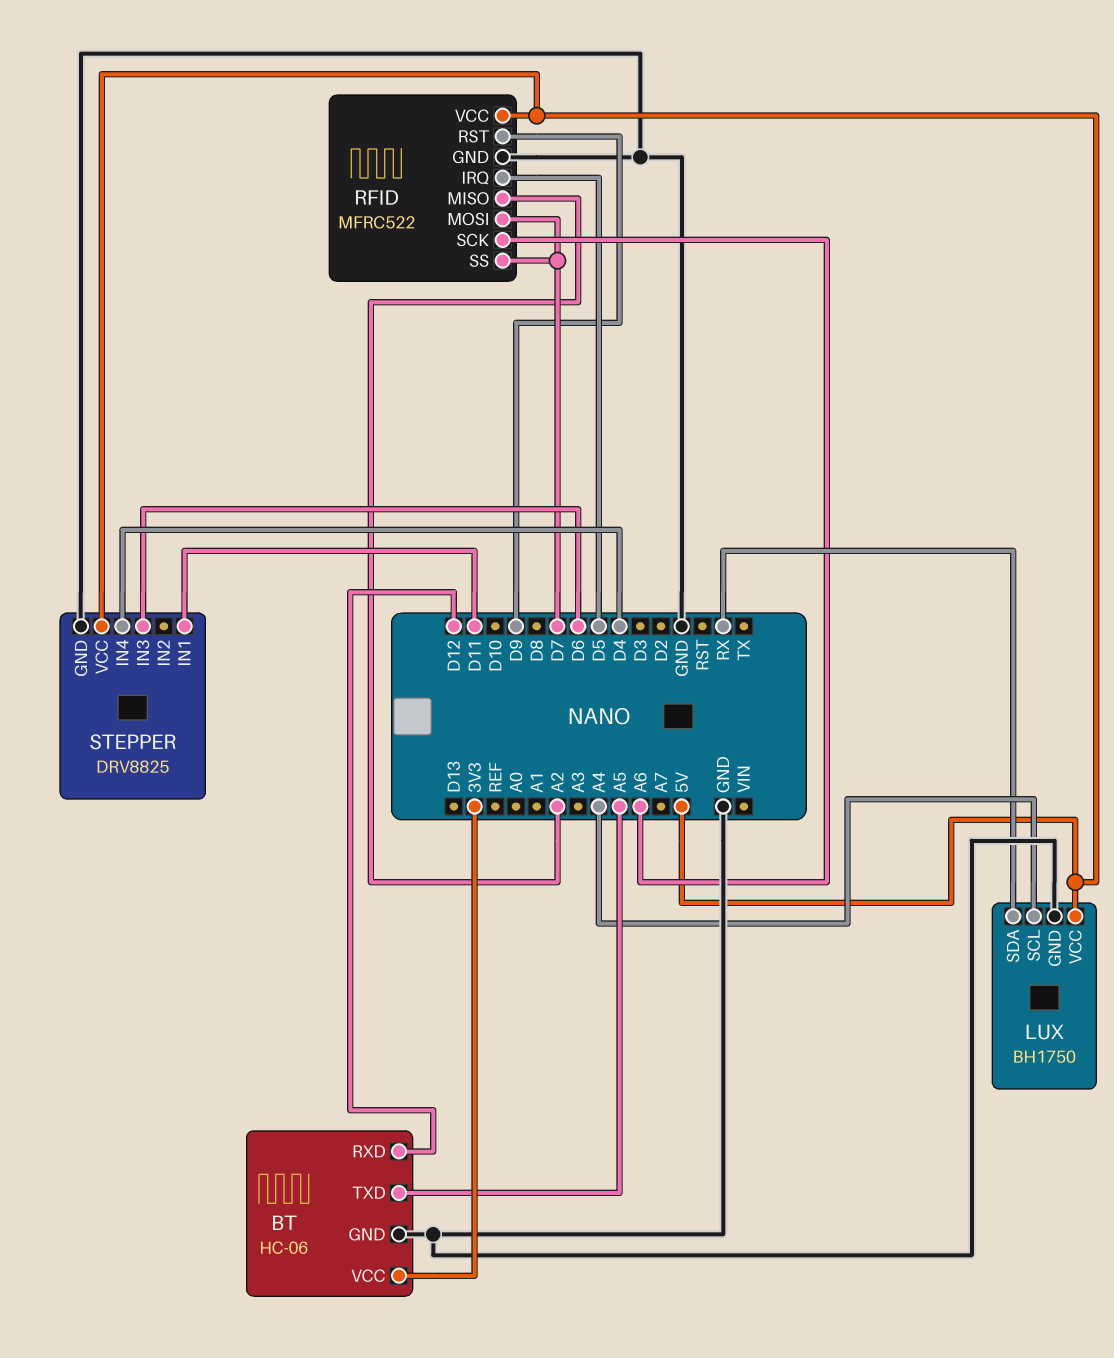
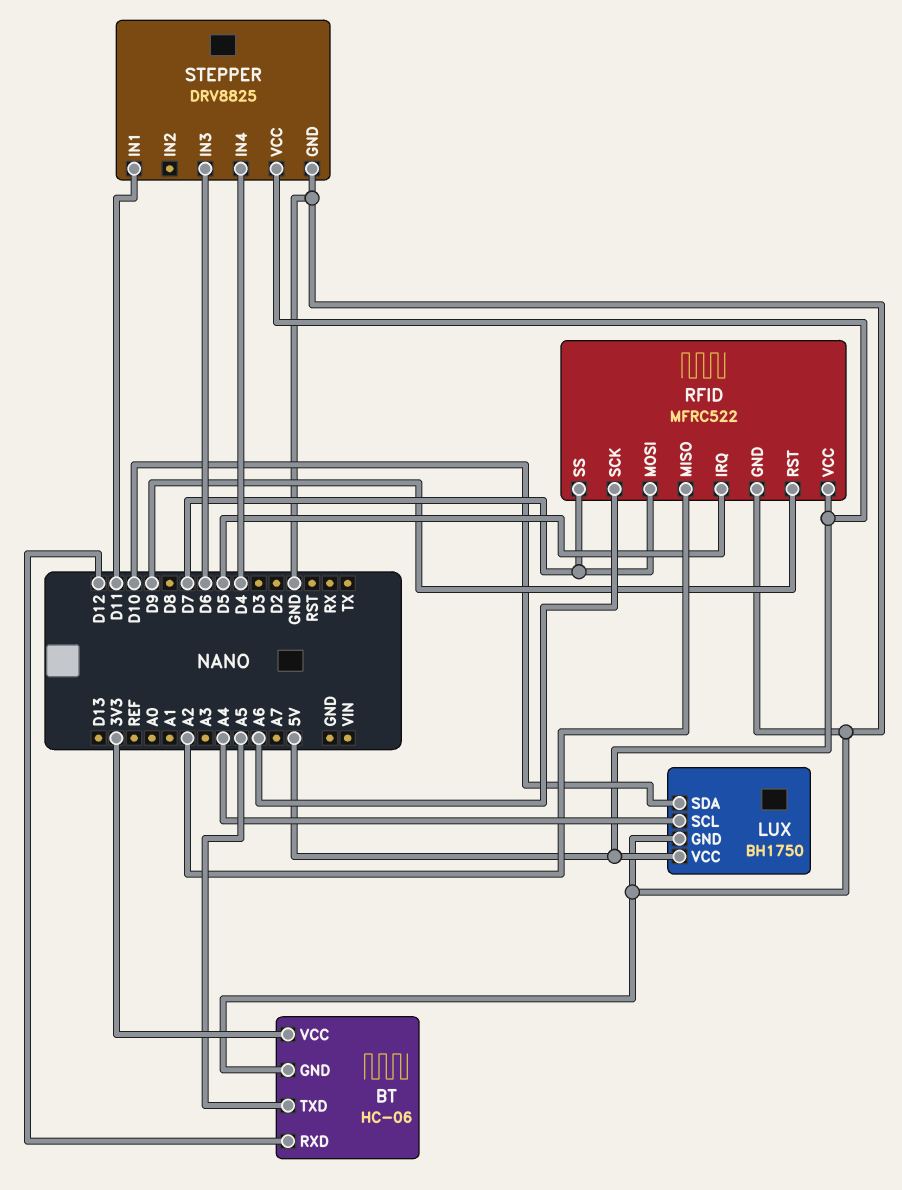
LUX pin SDA: RX -> D10

